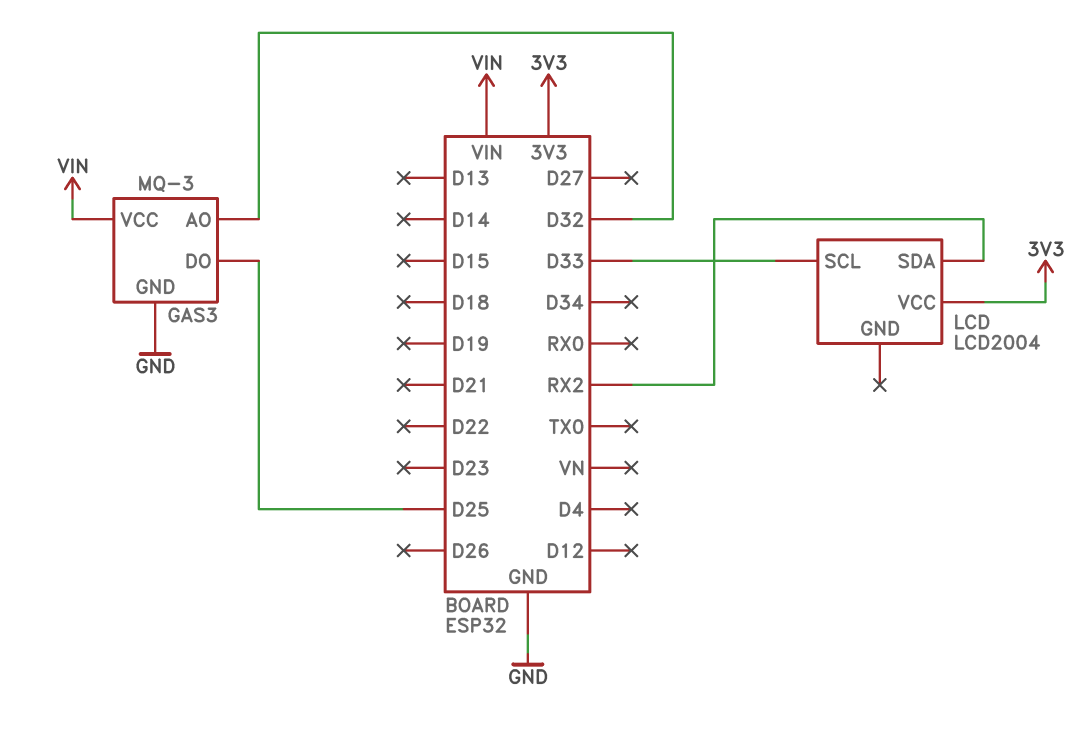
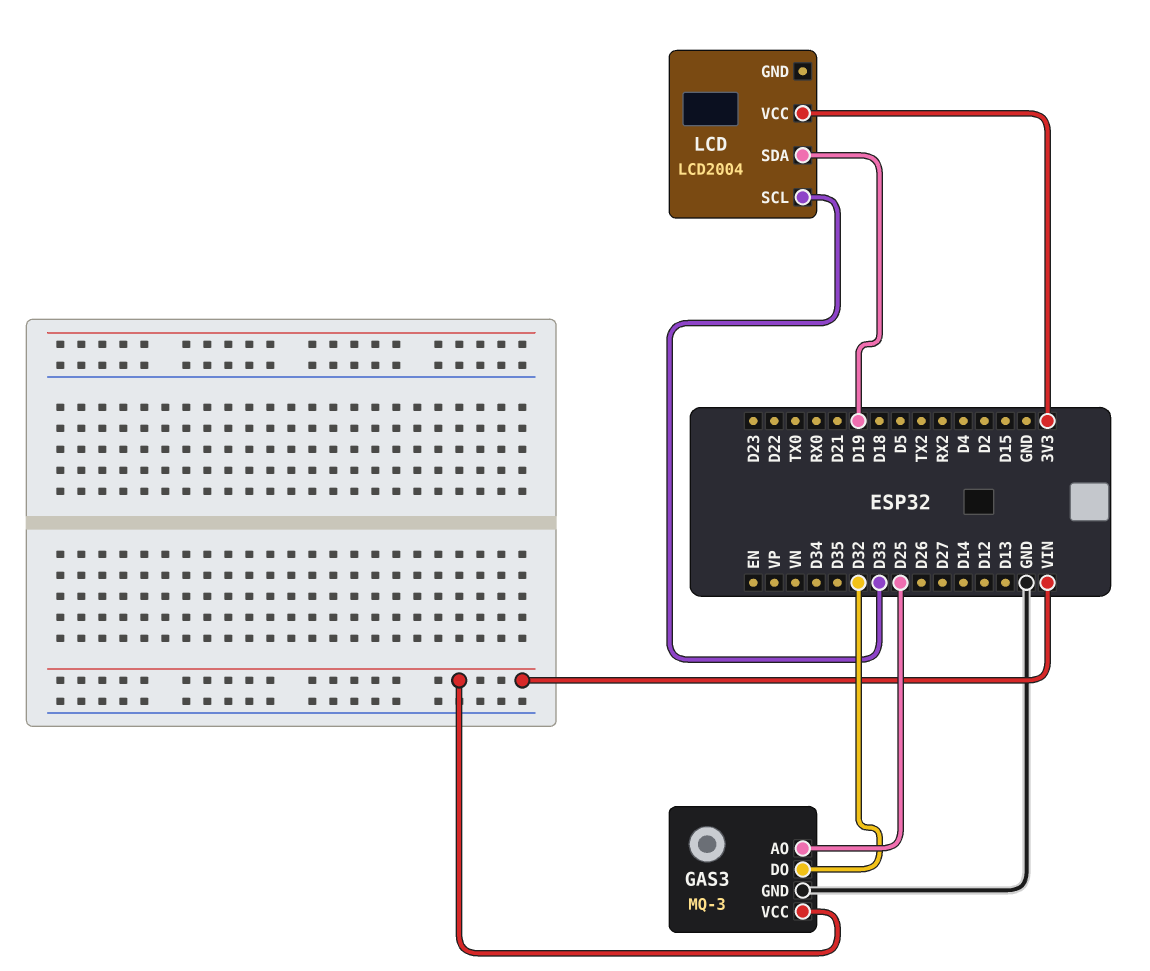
GAS3 pin AO: D32 -> D25
GAS3 pin DO: D25 -> D32
LCD pin SDA: RX2 -> D19

